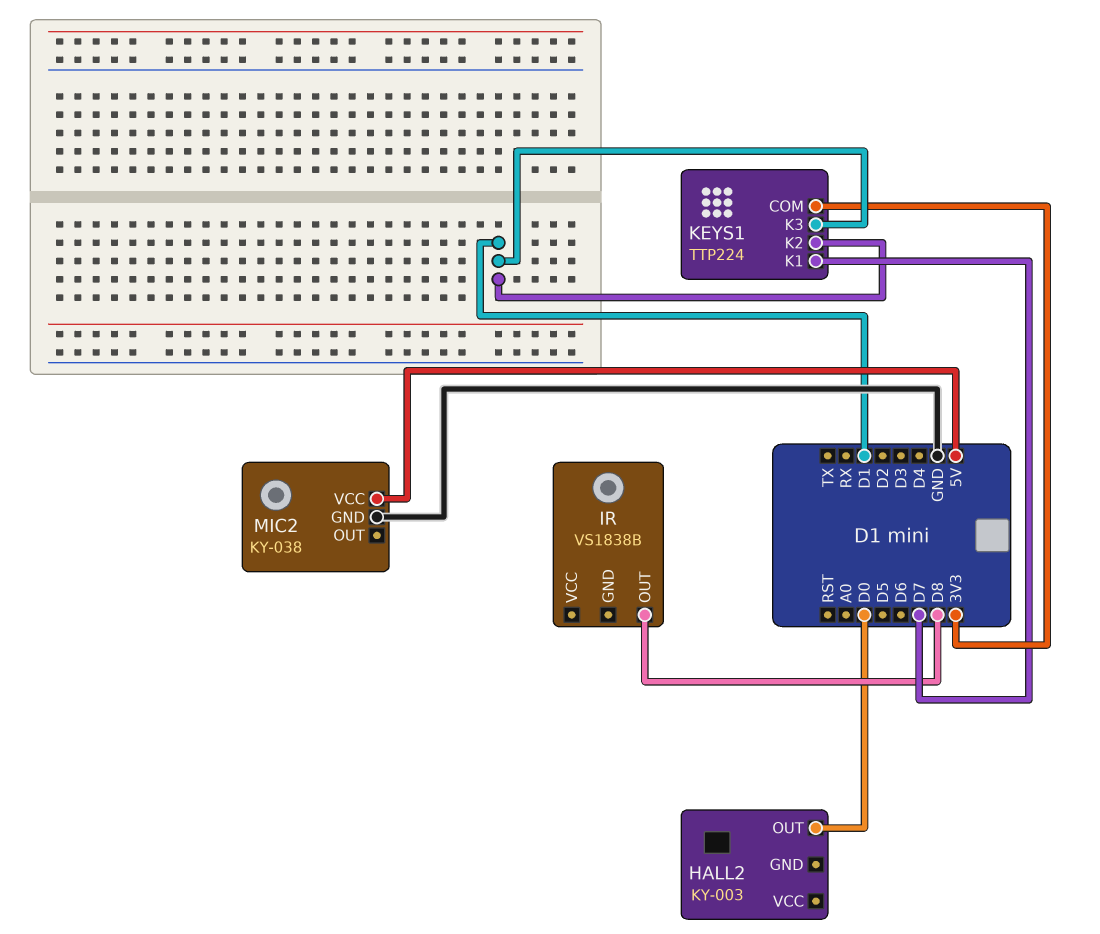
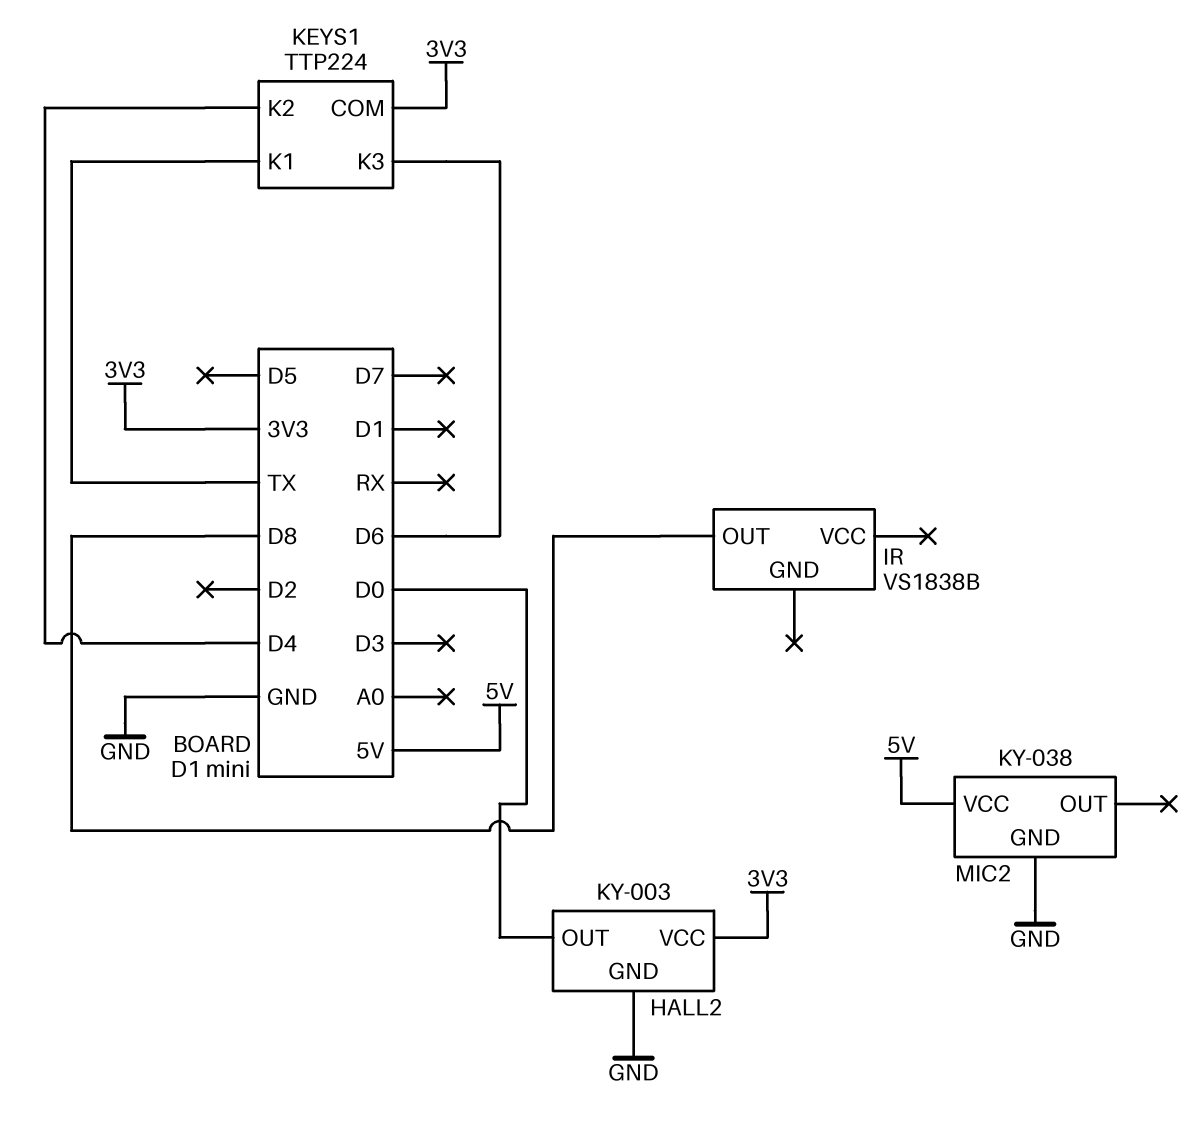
HALL2 pin GND: none -> GND
HALL2 pin VCC: none -> 3V3
KEYS1 pin K1: D7 -> TX
KEYS1 pin K2: D1 -> D4
KEYS1 pin K3: D1 -> D6

